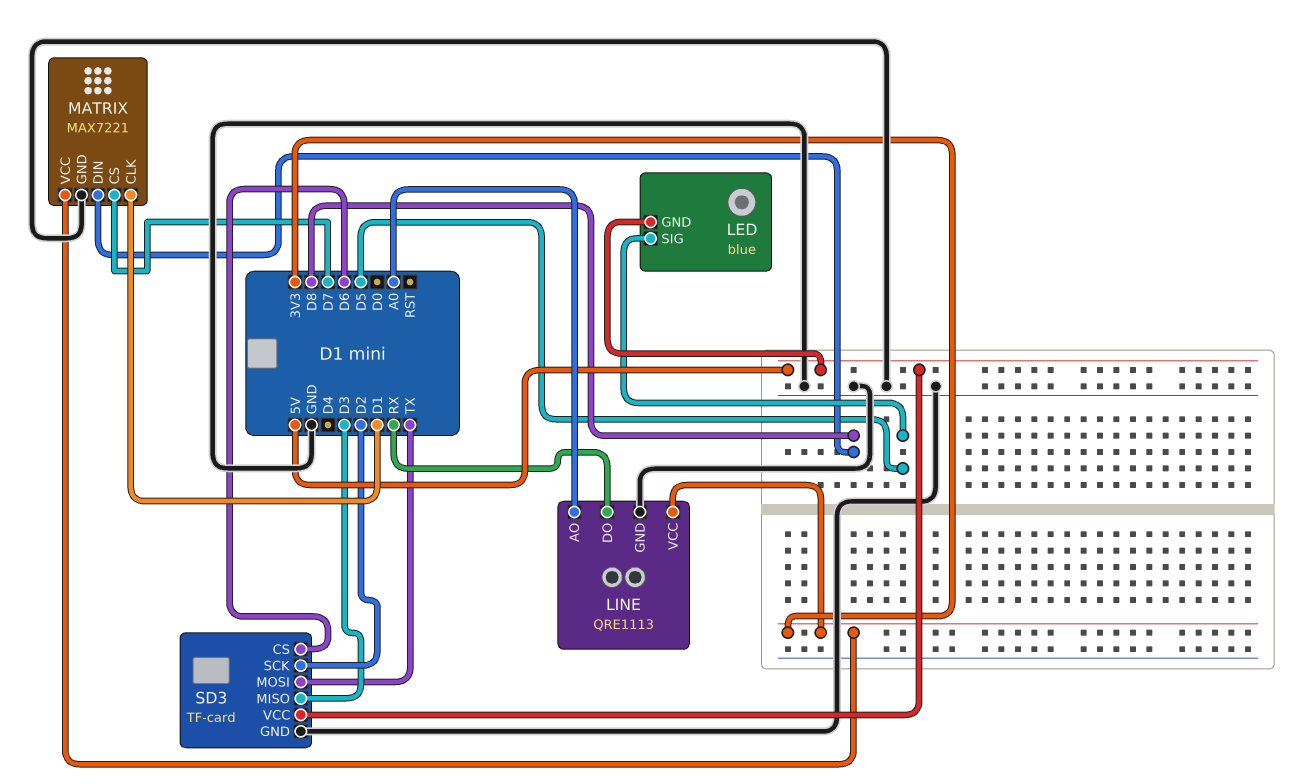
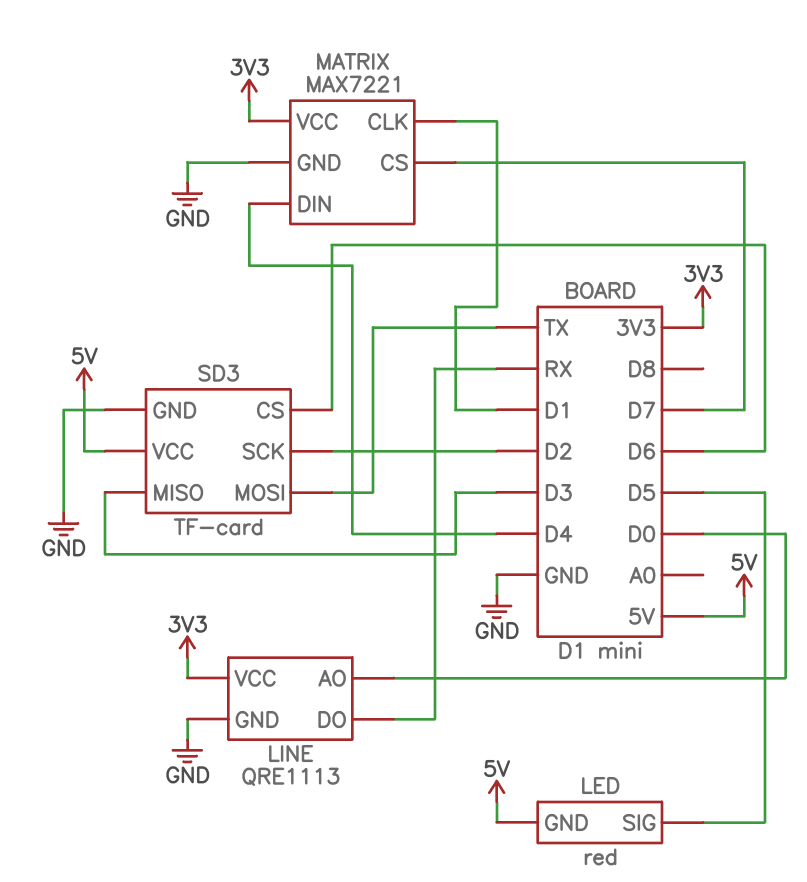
LED: blue -> red
LINE pin AO: A0 -> D0
MATRIX pin DIN: D8 -> D4

